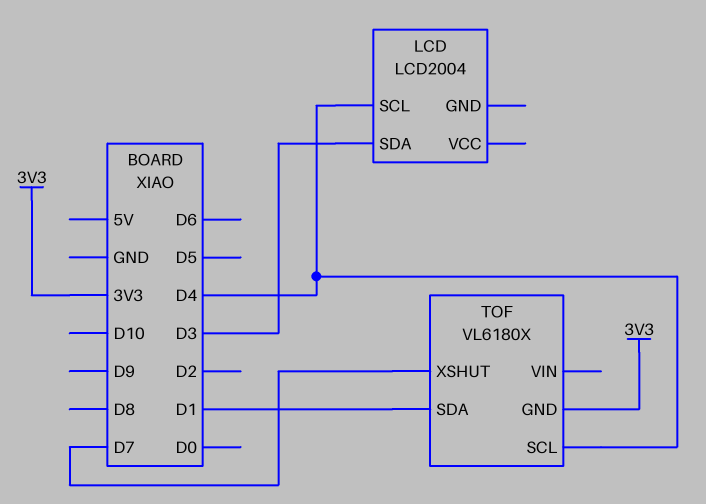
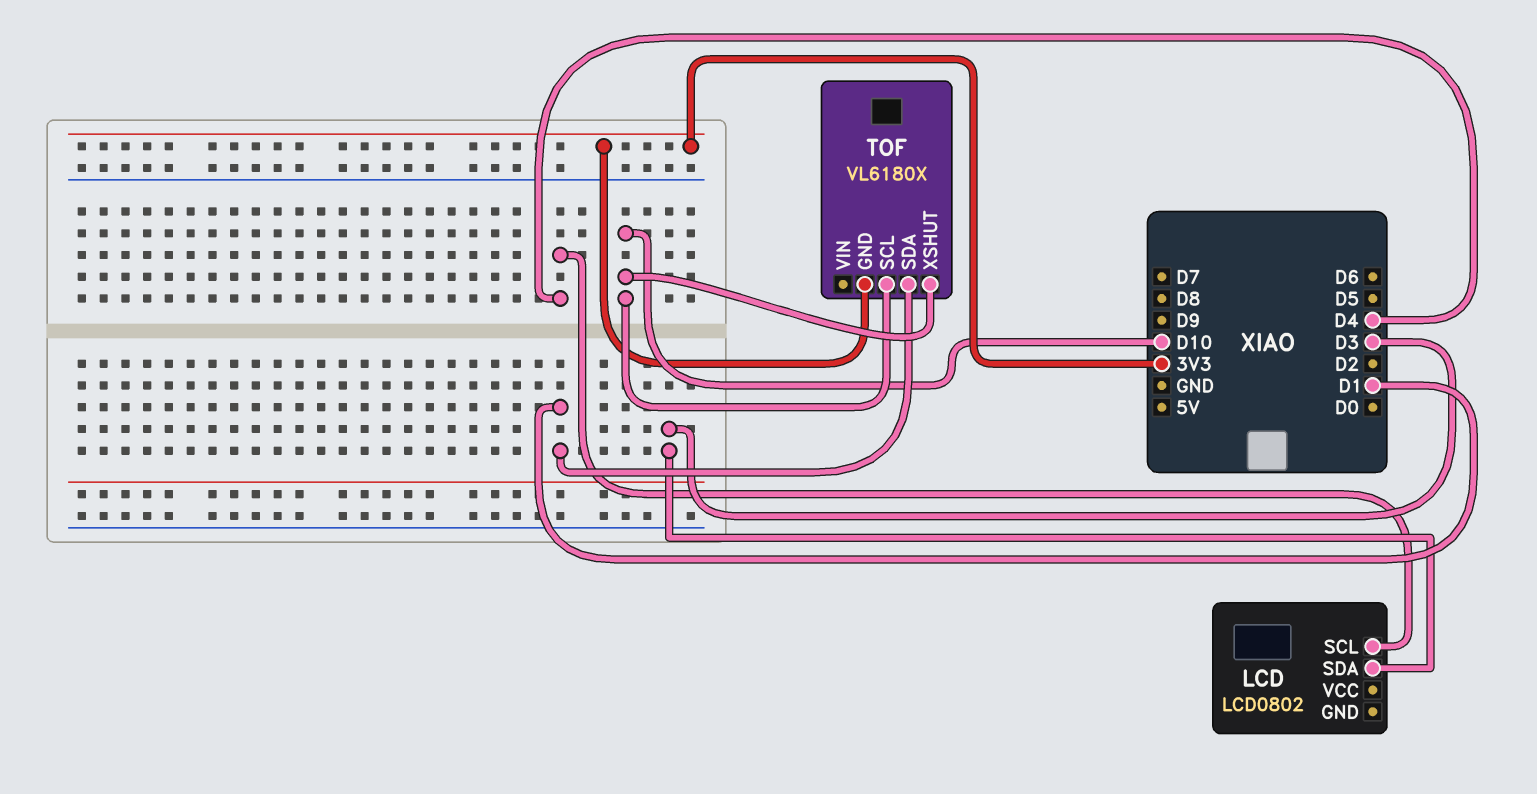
LCD: LCD2004 -> LCD0802
TOF pin SCL: D4 -> D10
TOF pin XSHUT: D7 -> D10

